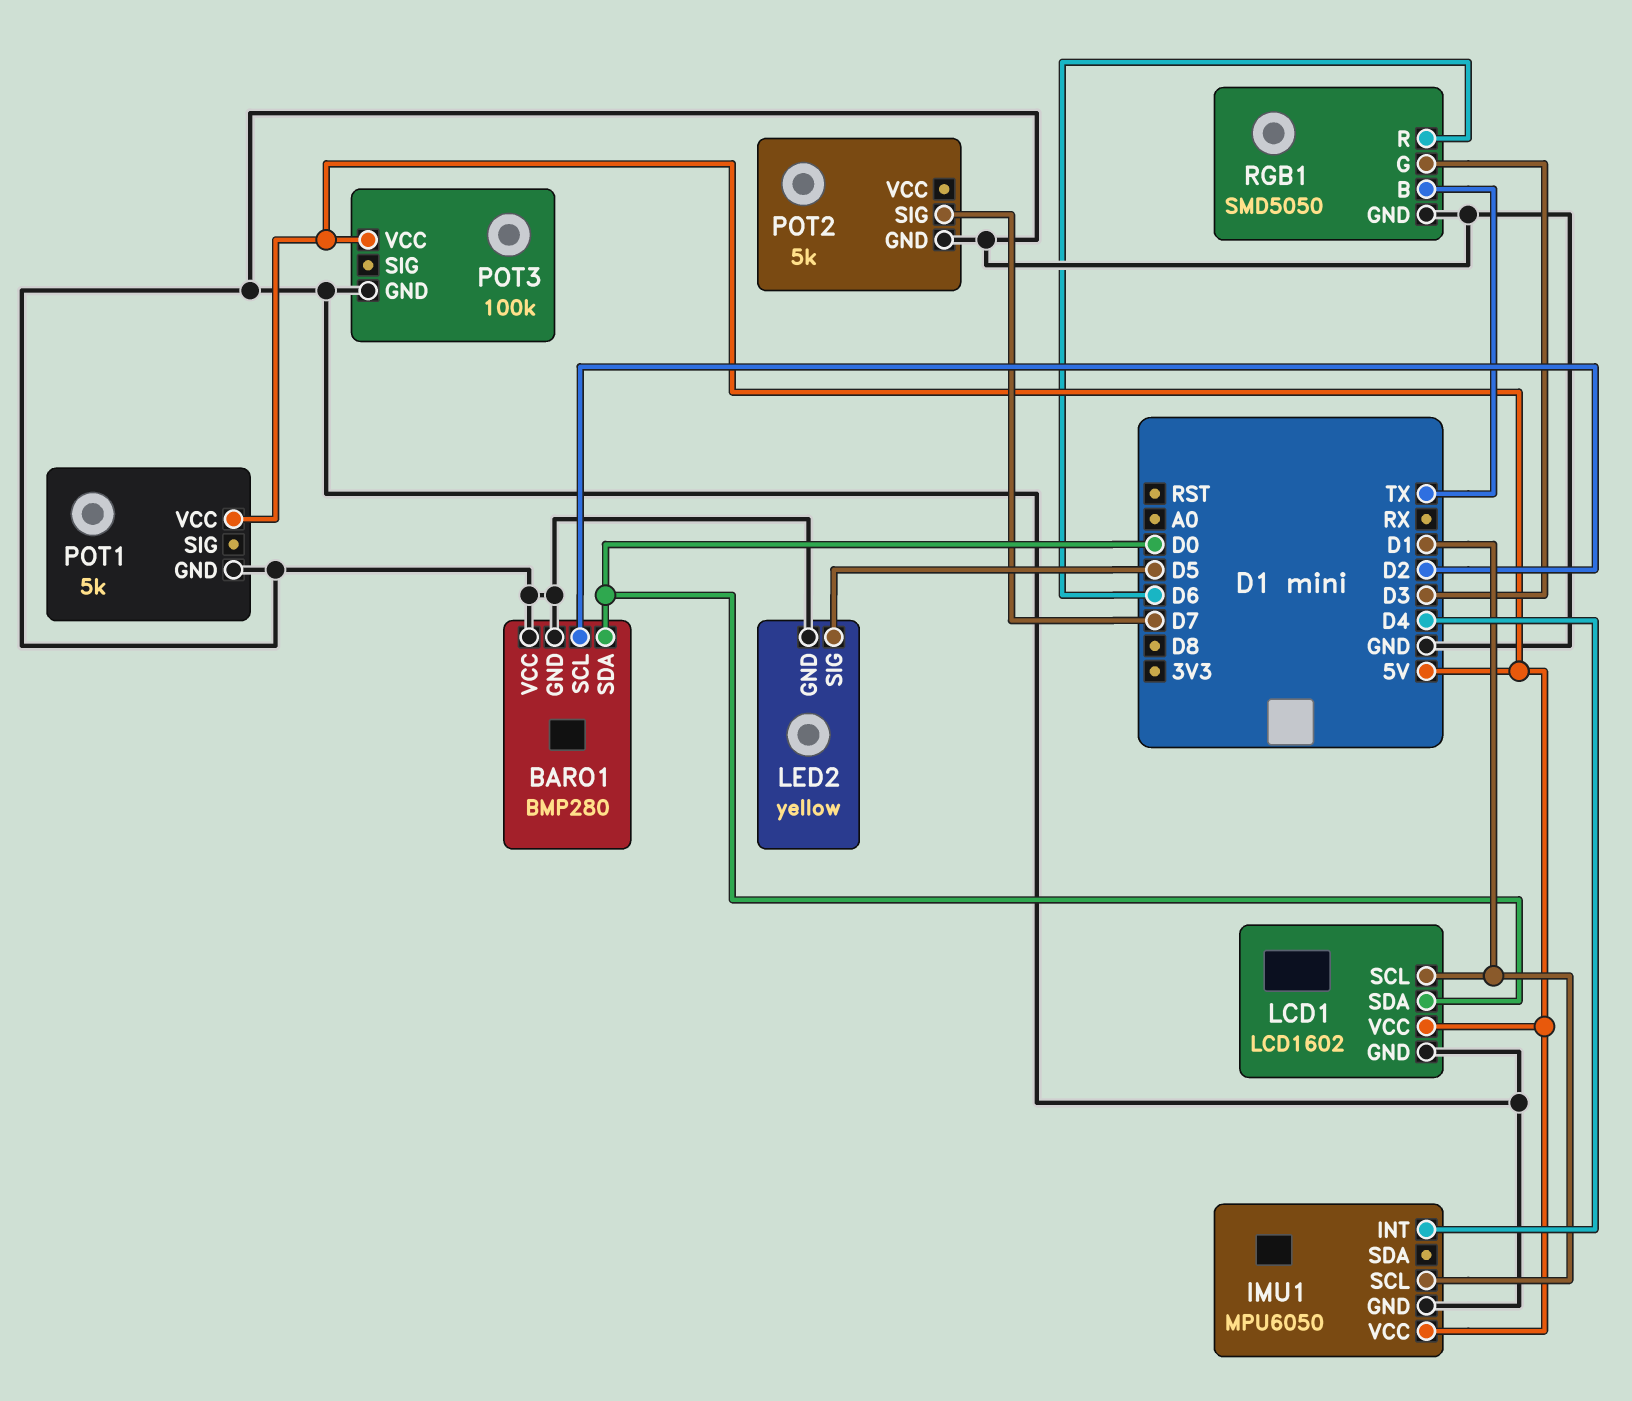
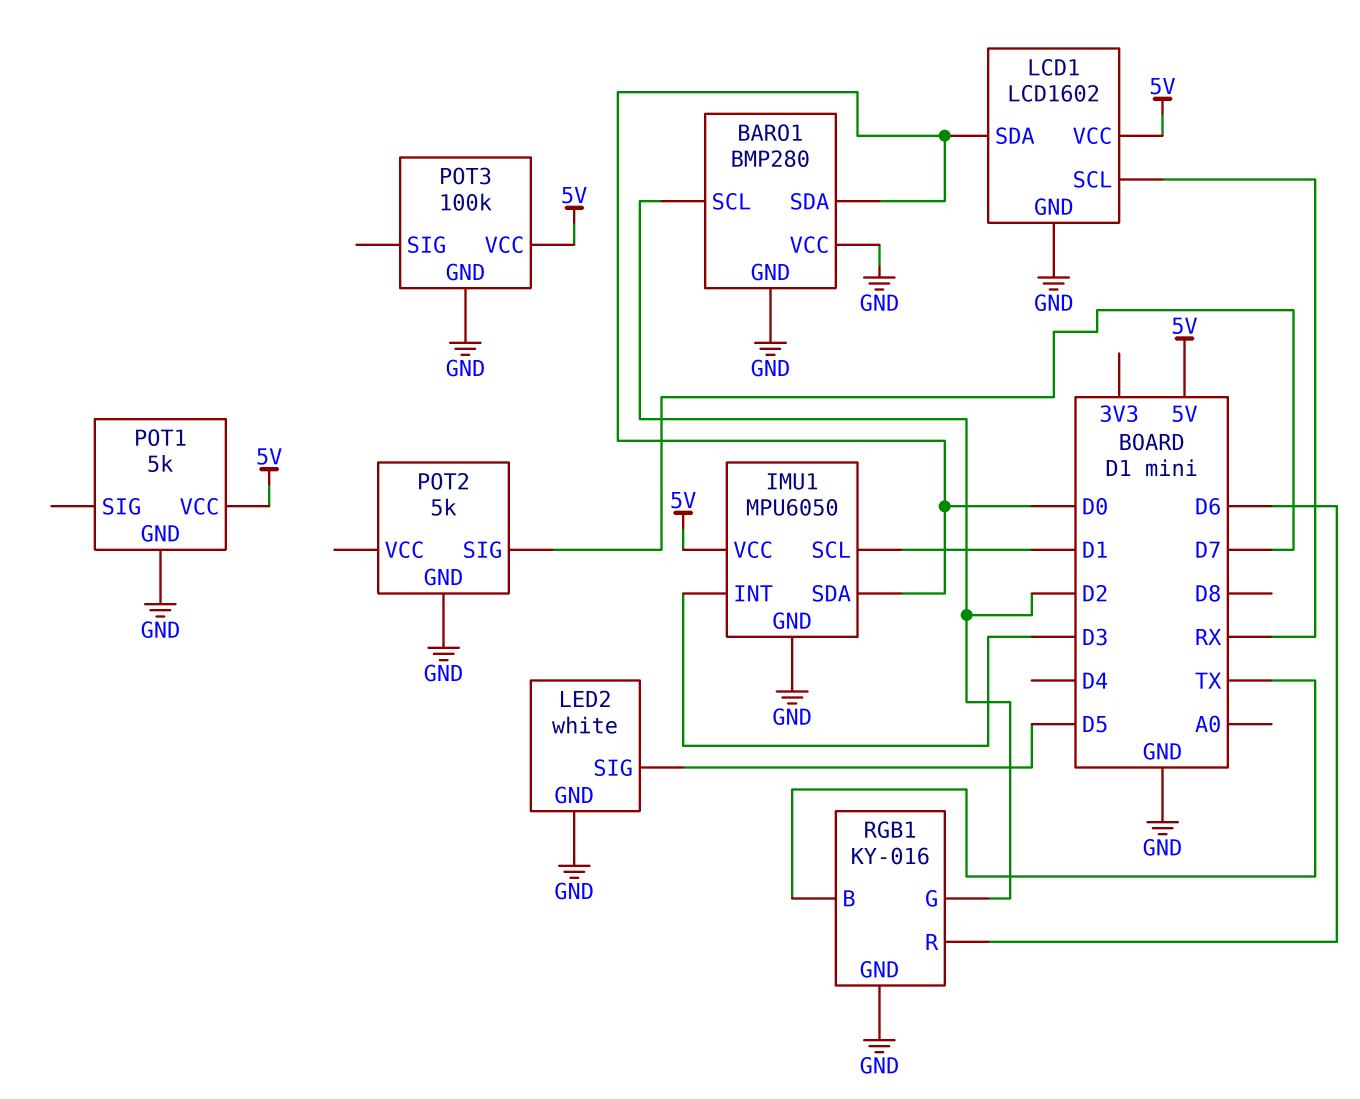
IMU1 pin INT: D4 -> D3
IMU1 pin SDA: none -> D0
LCD1 pin SCL: D1 -> RX
LED2: yellow -> white
RGB1: SMD5050 -> KY-016
RGB1 pin G: D3 -> D2

